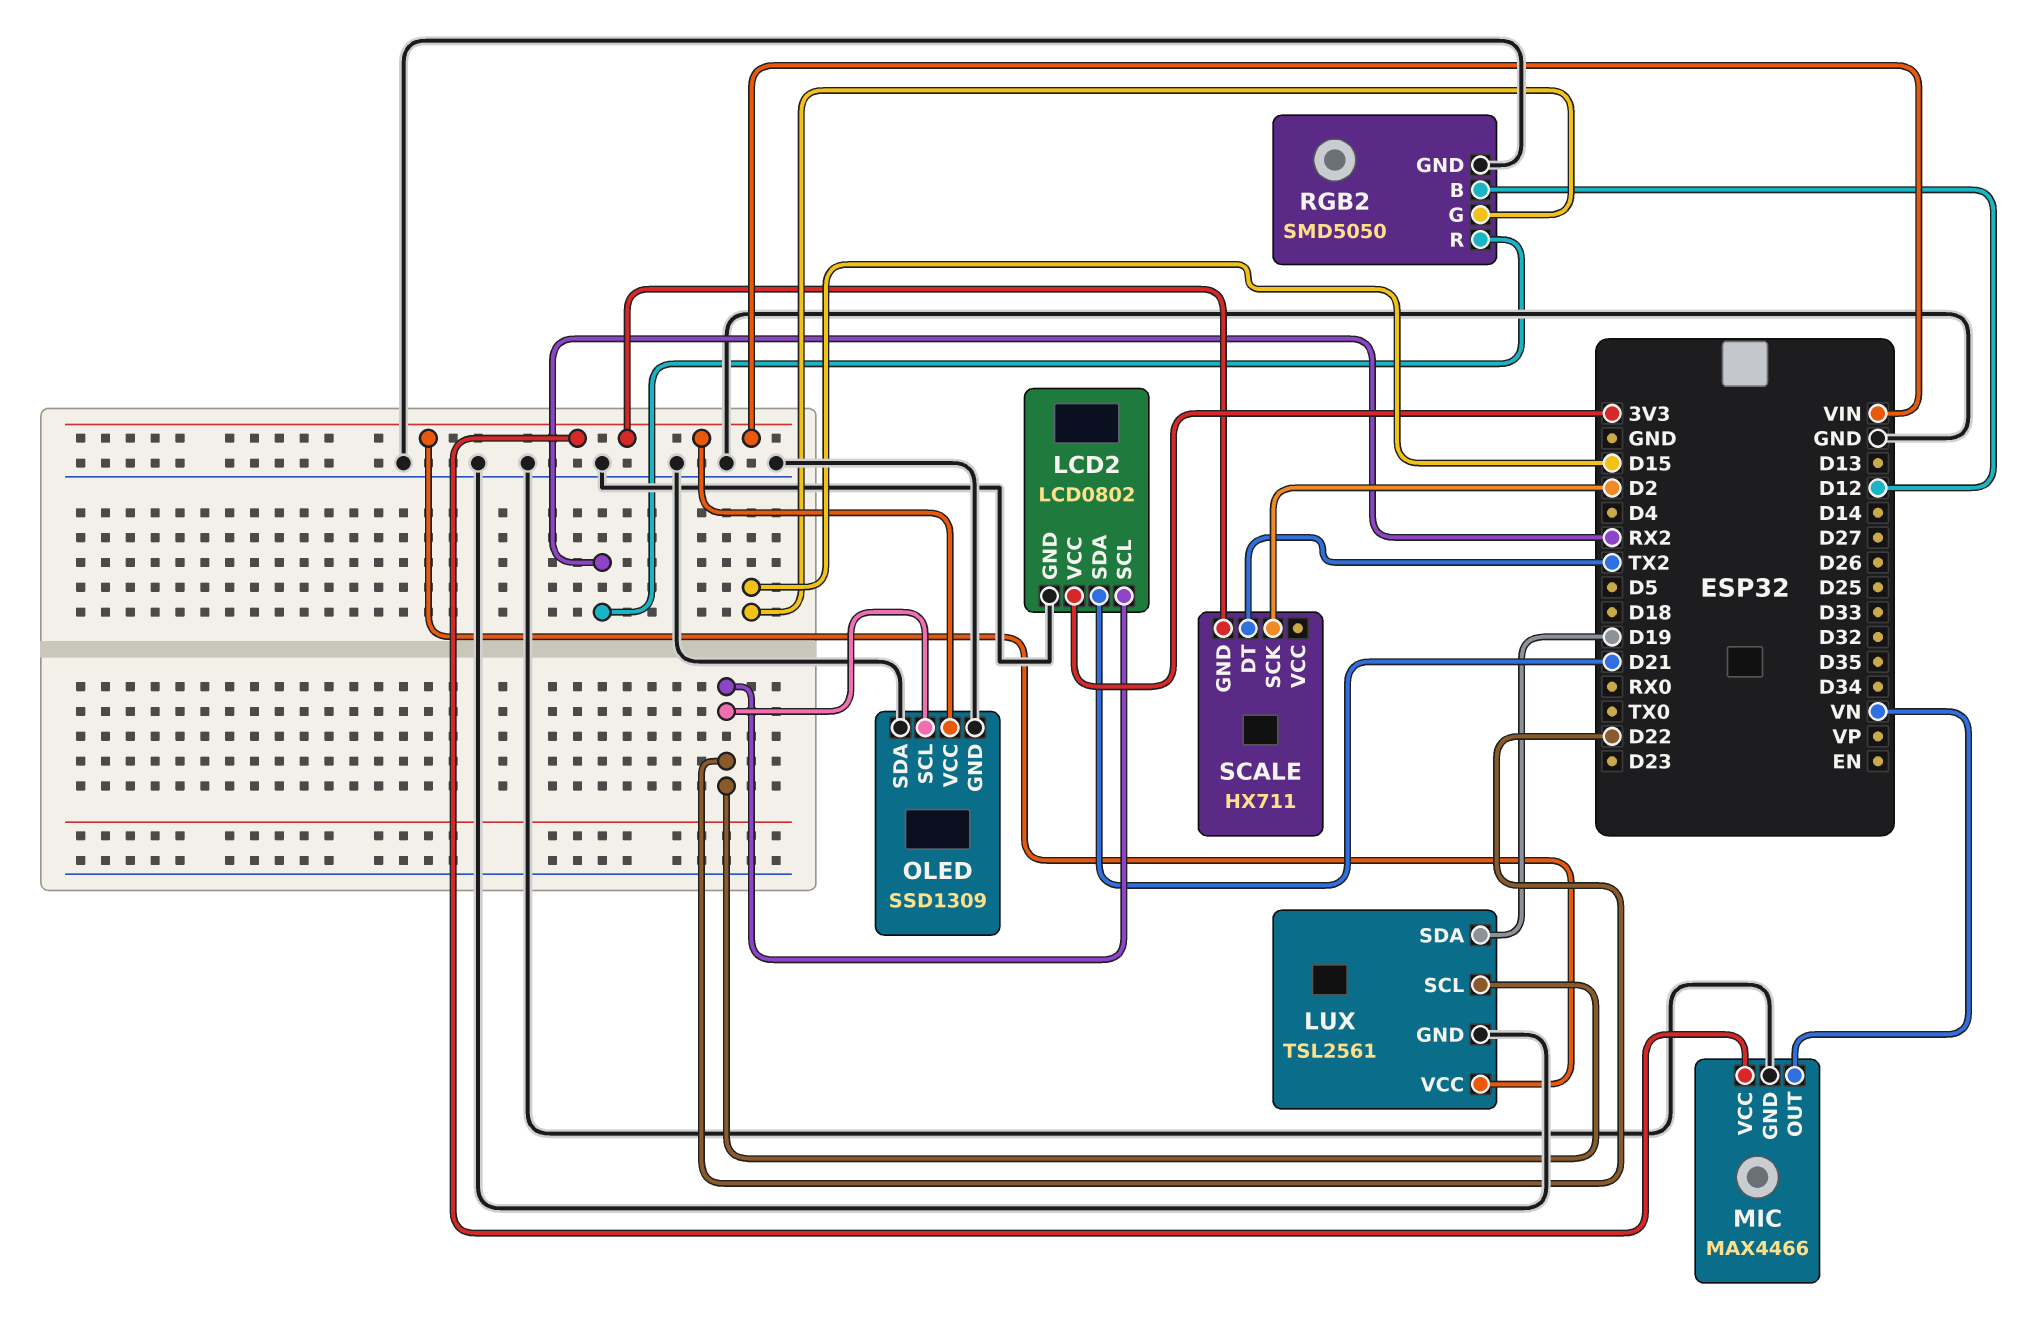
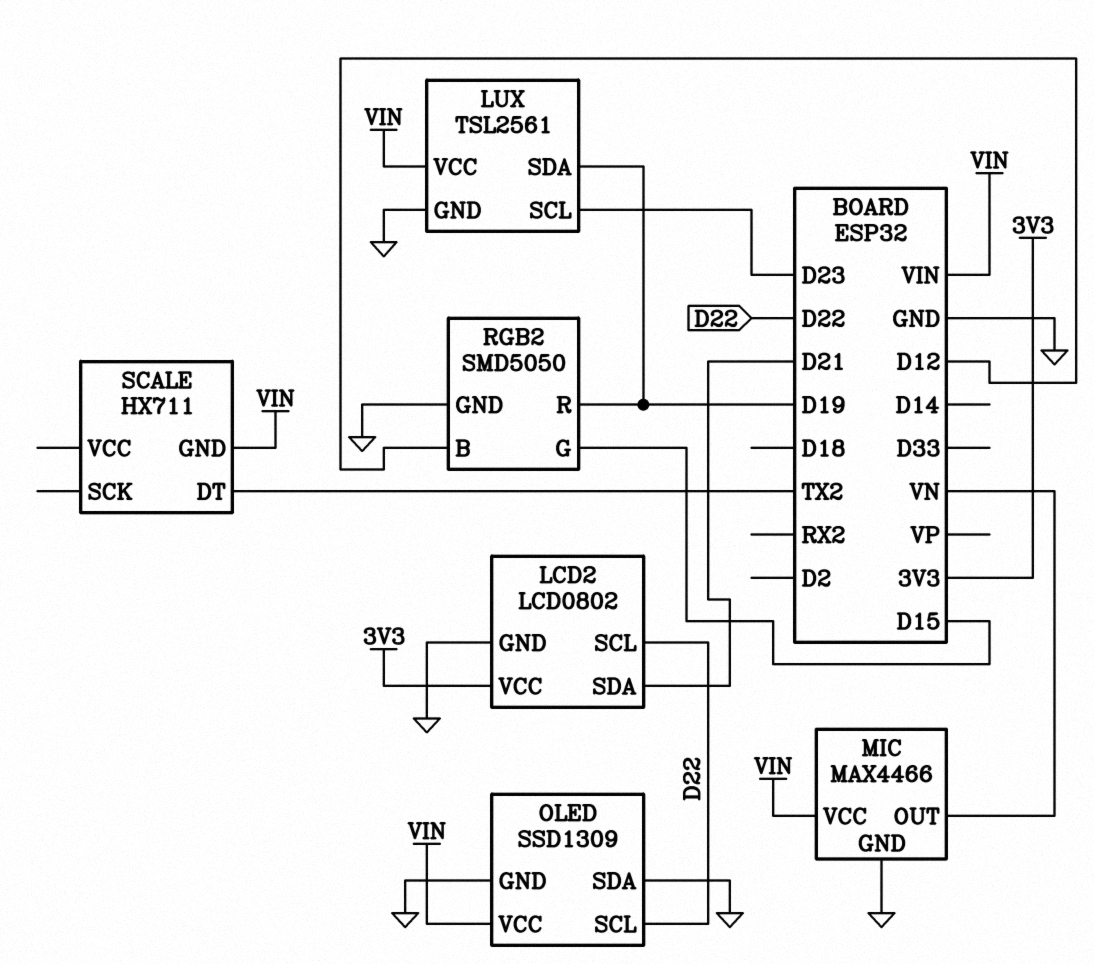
LUX pin SCL: D22 -> D23
RGB2 pin R: RX2 -> D19
SCALE pin SCK: D2 -> none

